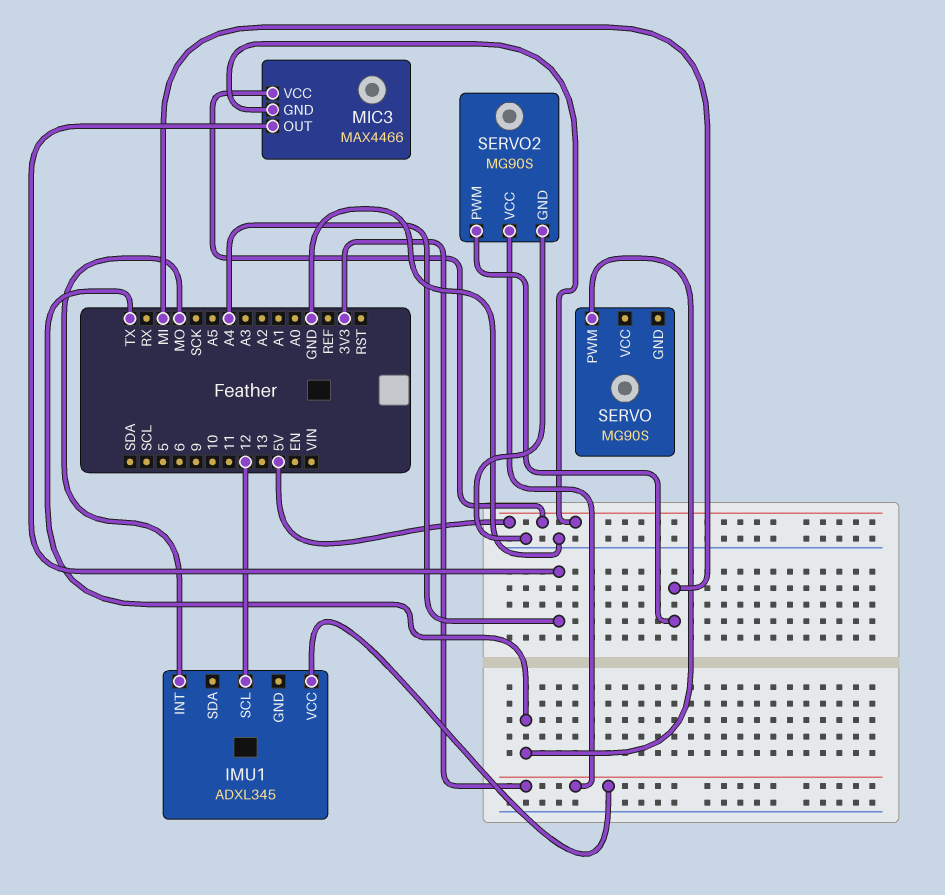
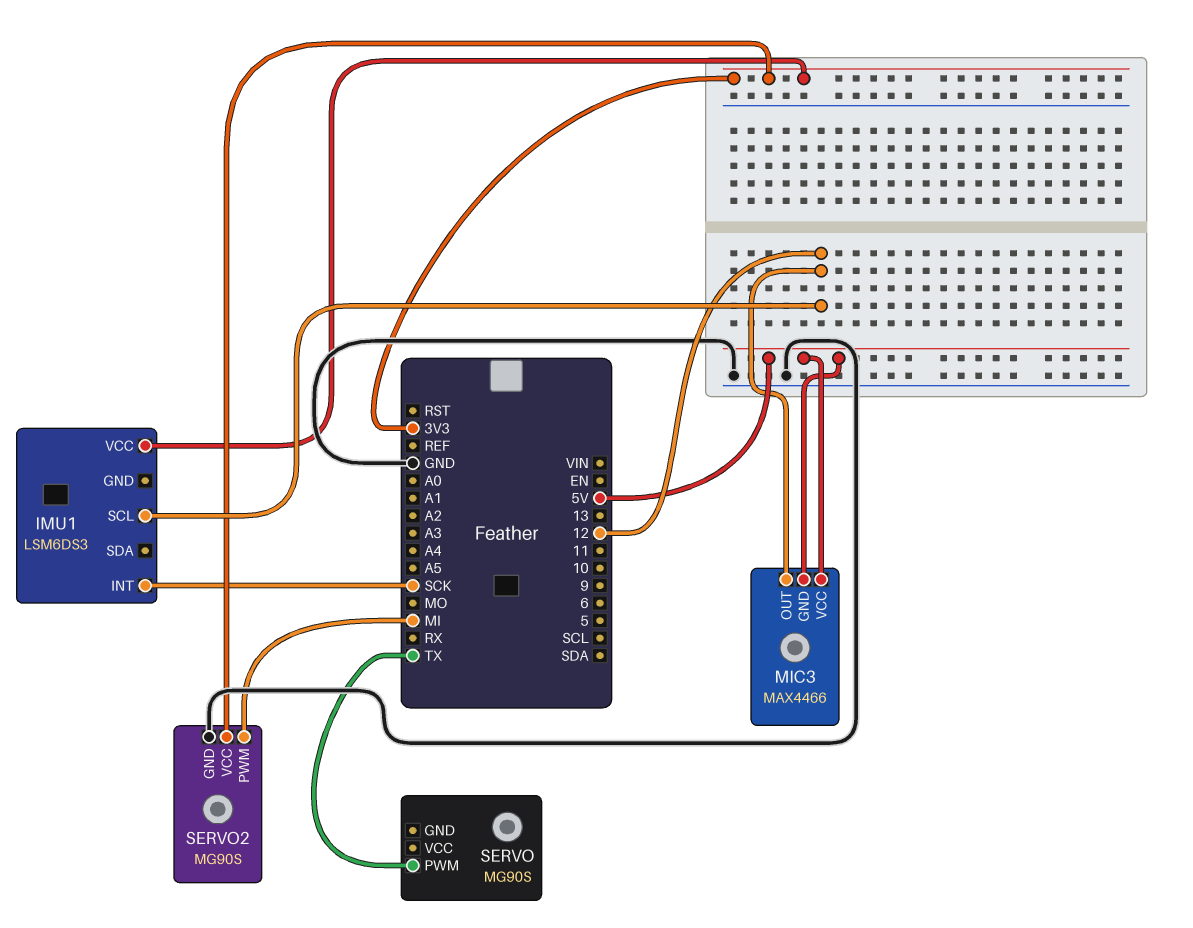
IMU1: ADXL345 -> LSM6DS3
IMU1 pin INT: MO -> SCK
MIC3 pin OUT: A4 -> 12

